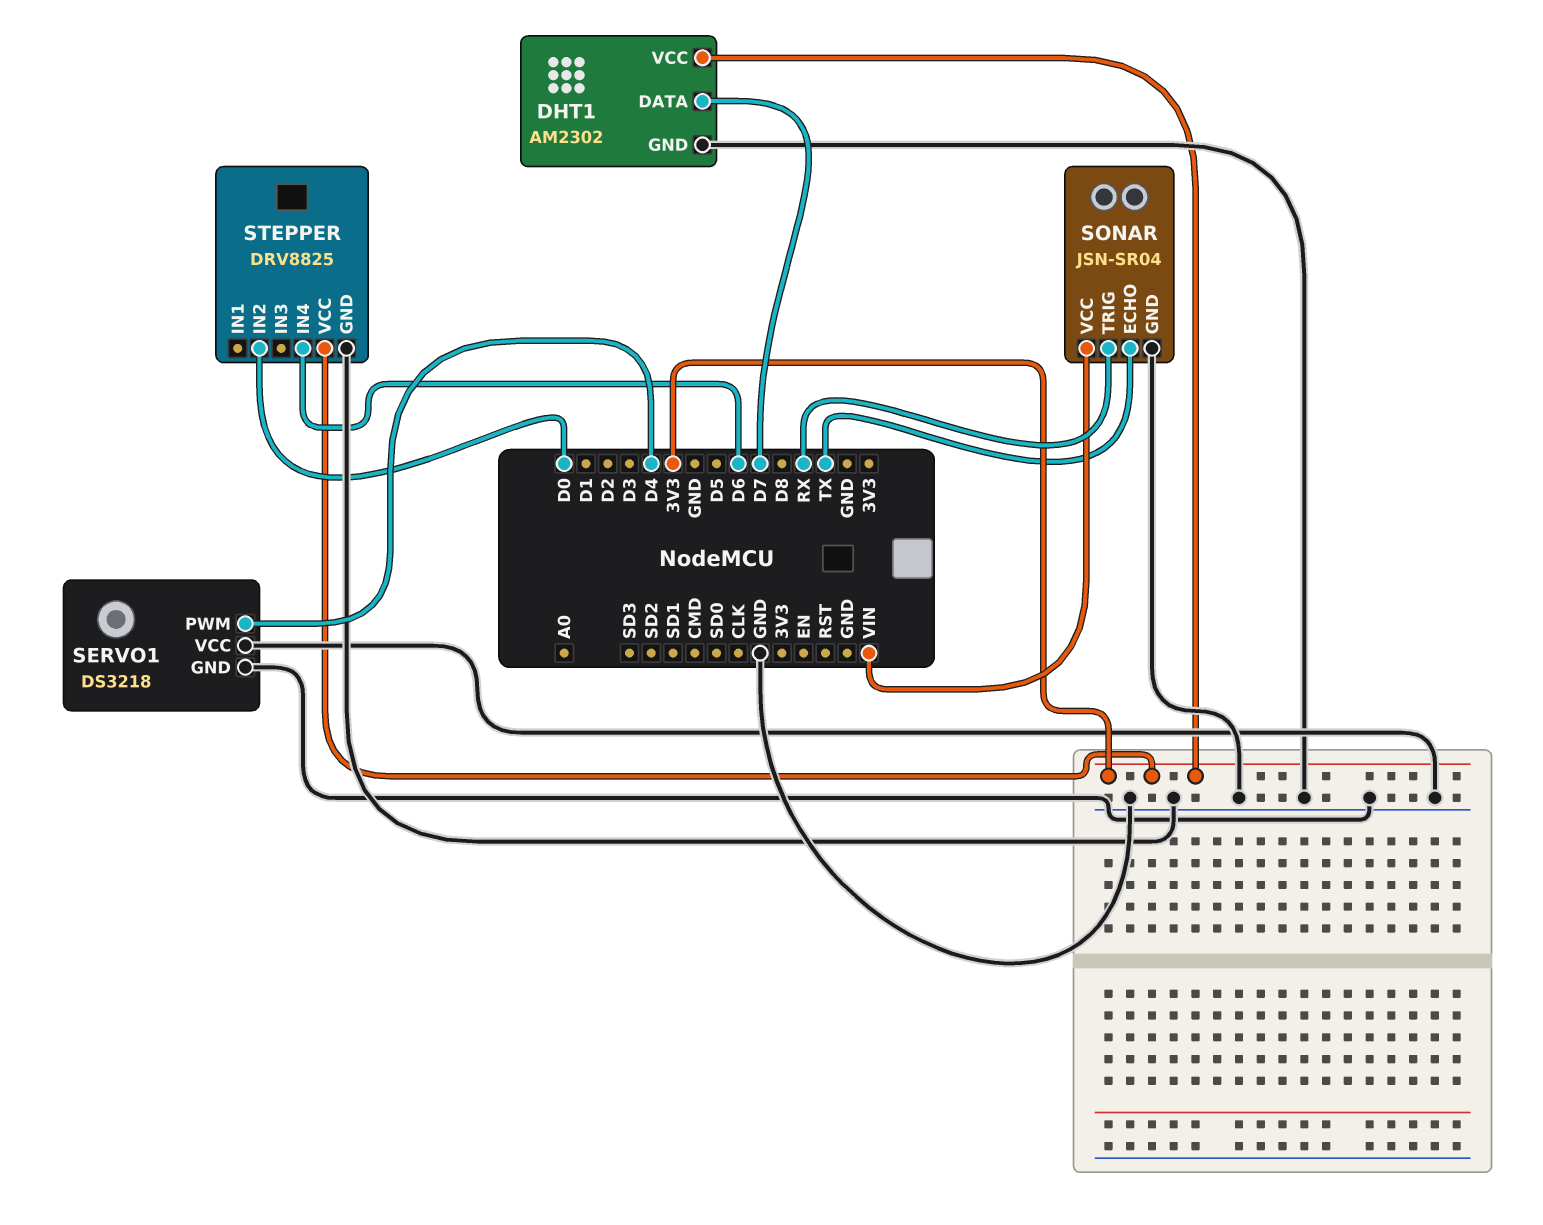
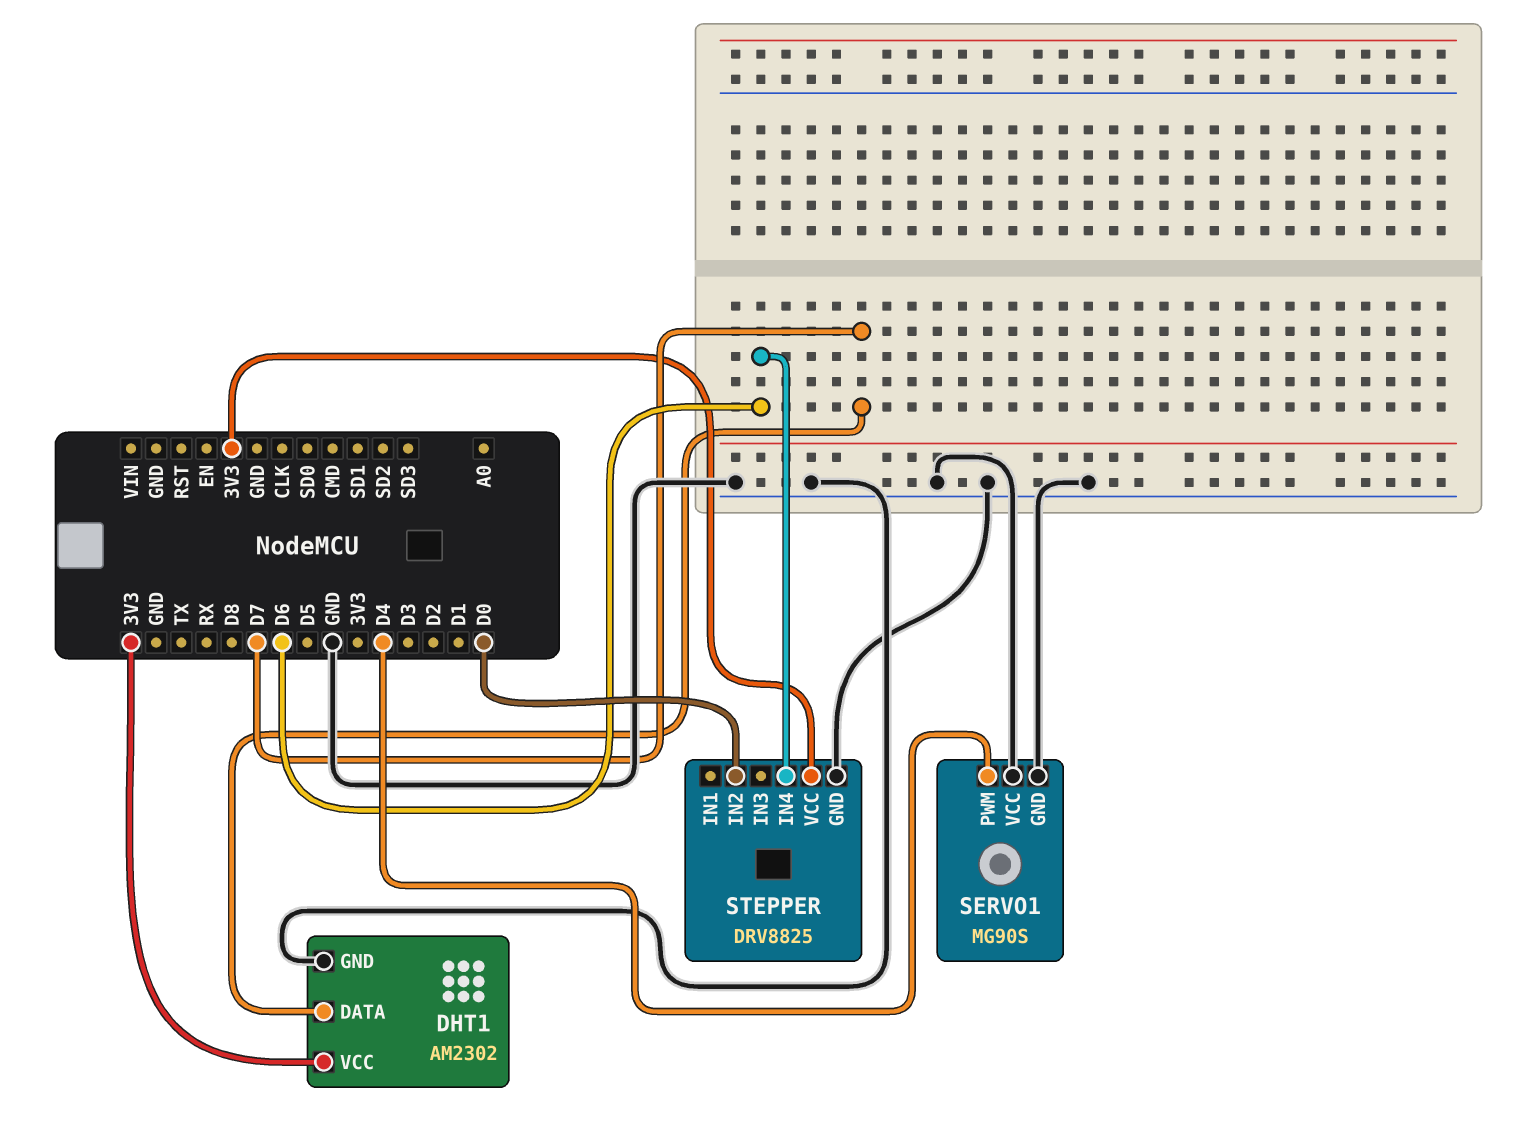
SERVO1: DS3218 -> MG90S
SONAR: JSN-SR04 -> none
SONAR pin ECHO: TX -> none
SONAR pin GND: GND -> none
SONAR pin TRIG: RX -> none
SONAR pin VCC: VIN -> none

